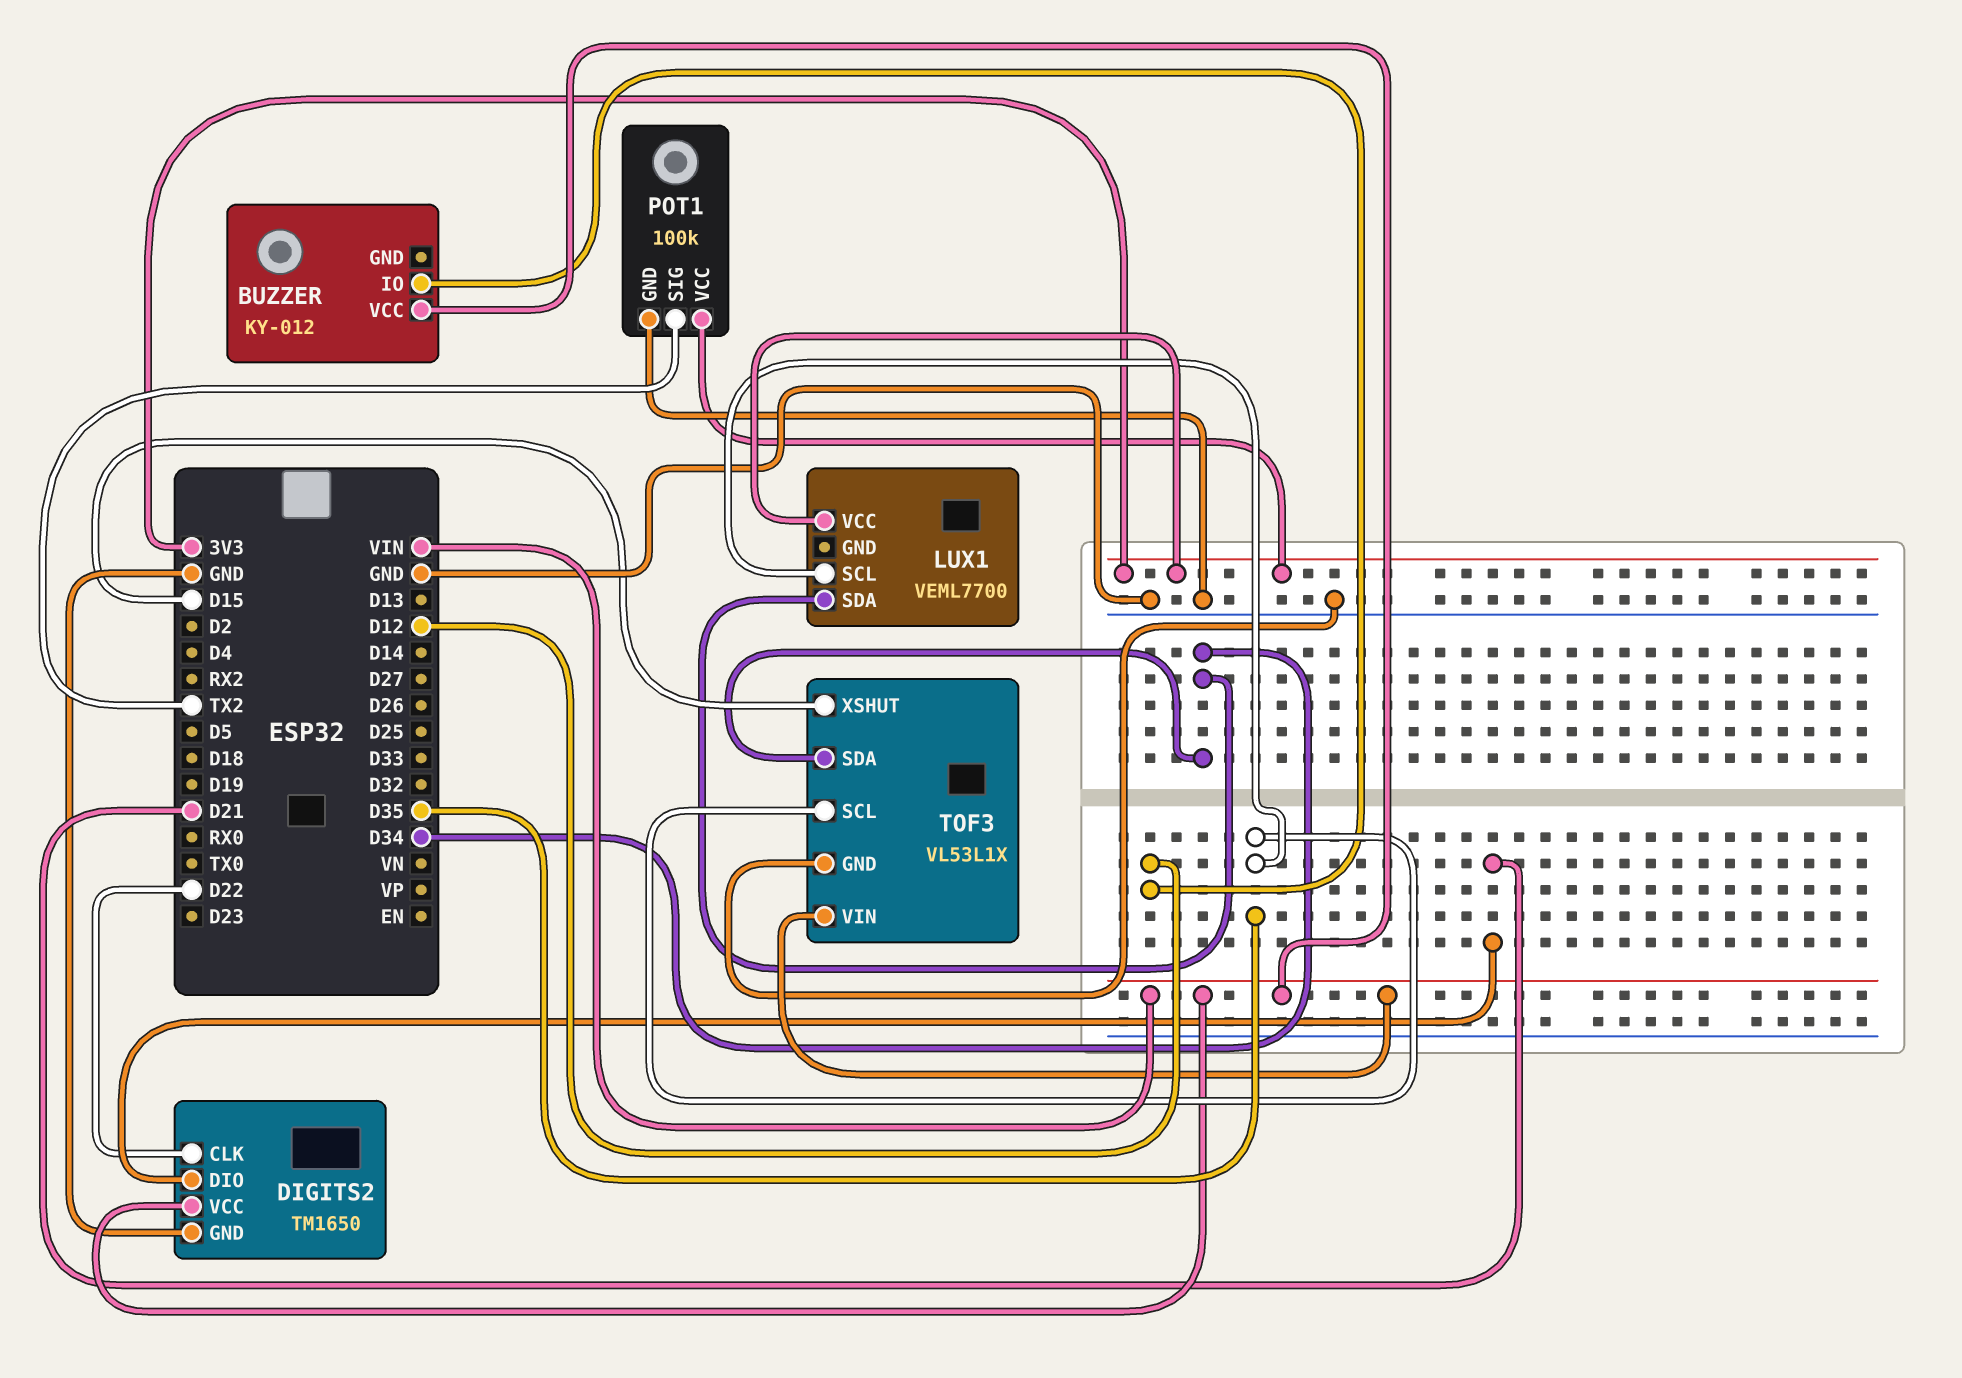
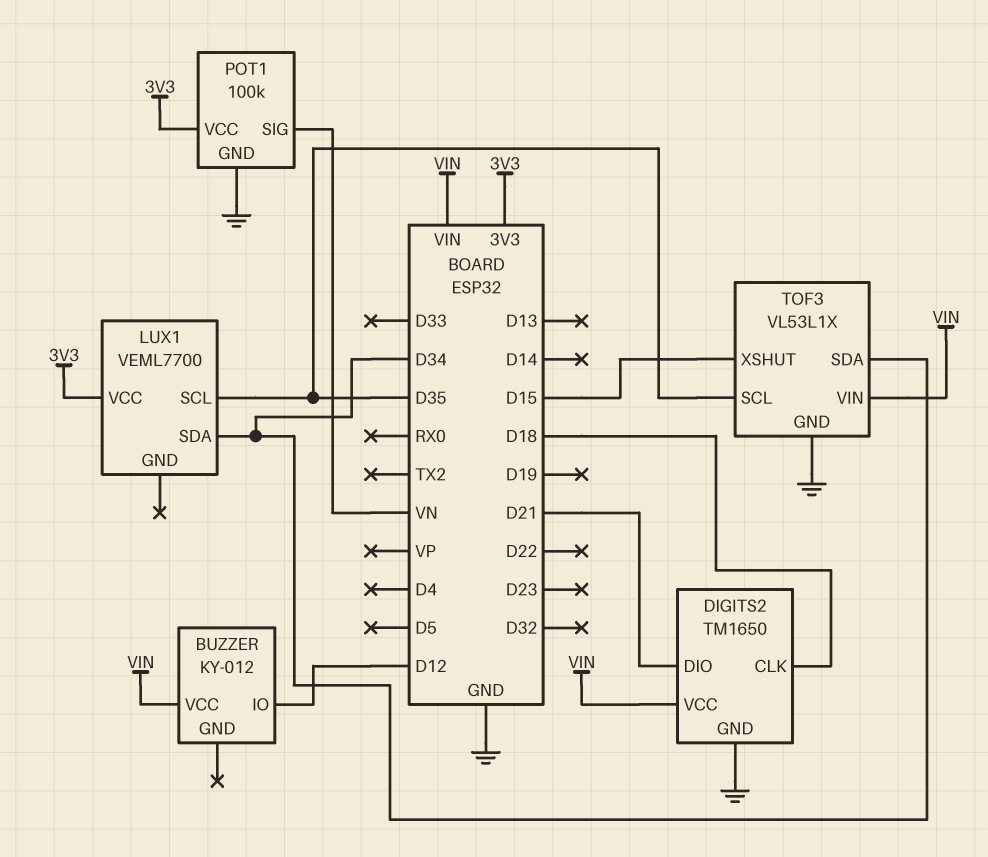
DIGITS2 pin CLK: D22 -> D18
POT1 pin SIG: TX2 -> VN

